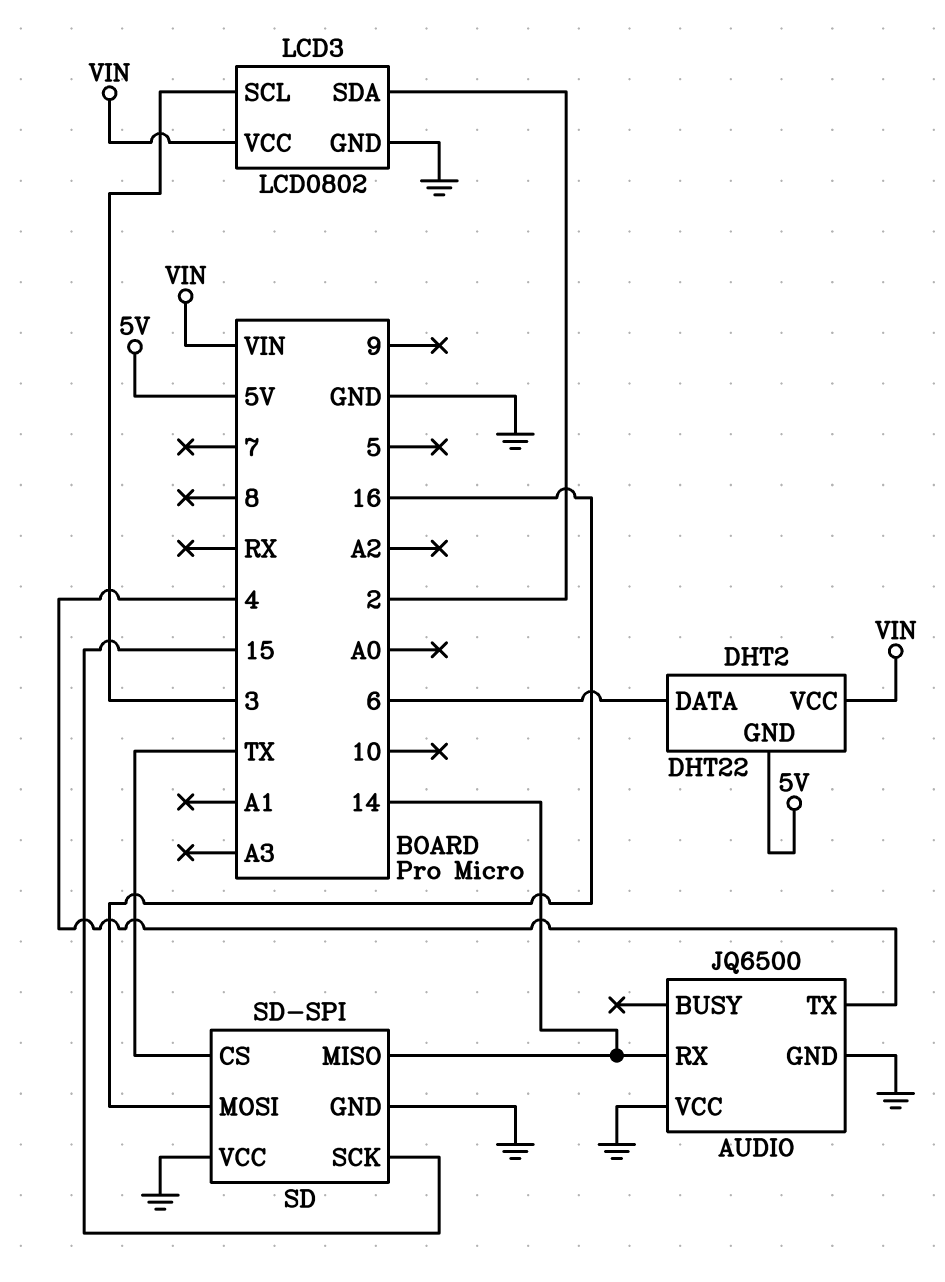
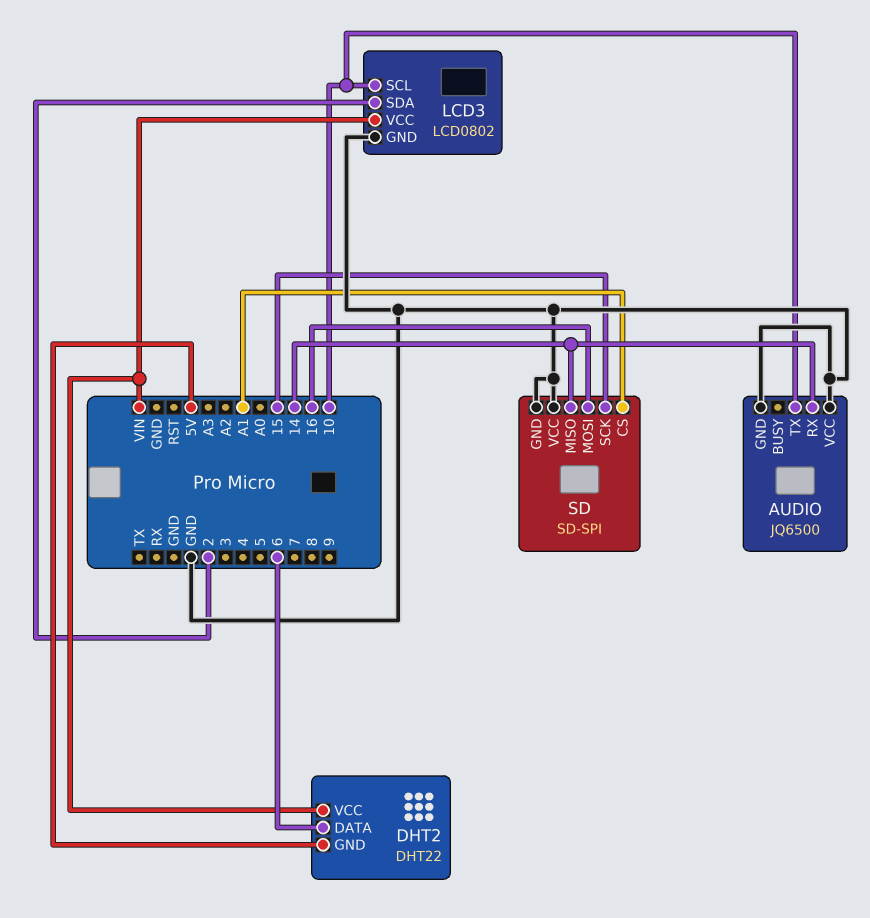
AUDIO pin TX: 4 -> 10
LCD3 pin SCL: 3 -> 10
SD pin CS: TX -> A1

